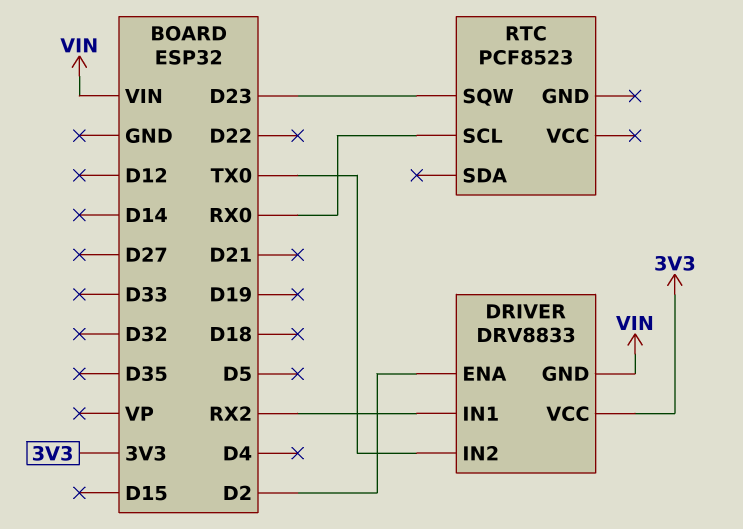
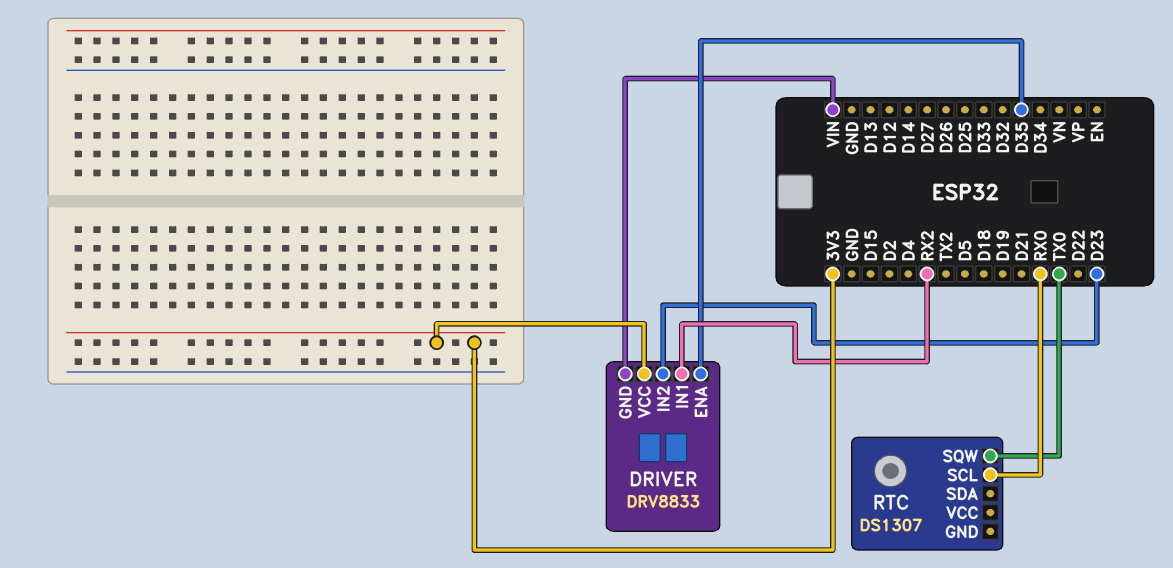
DRIVER pin ENA: D2 -> D35
DRIVER pin IN2: TX0 -> D23
RTC: PCF8523 -> DS1307
RTC pin SQW: D23 -> TX0

